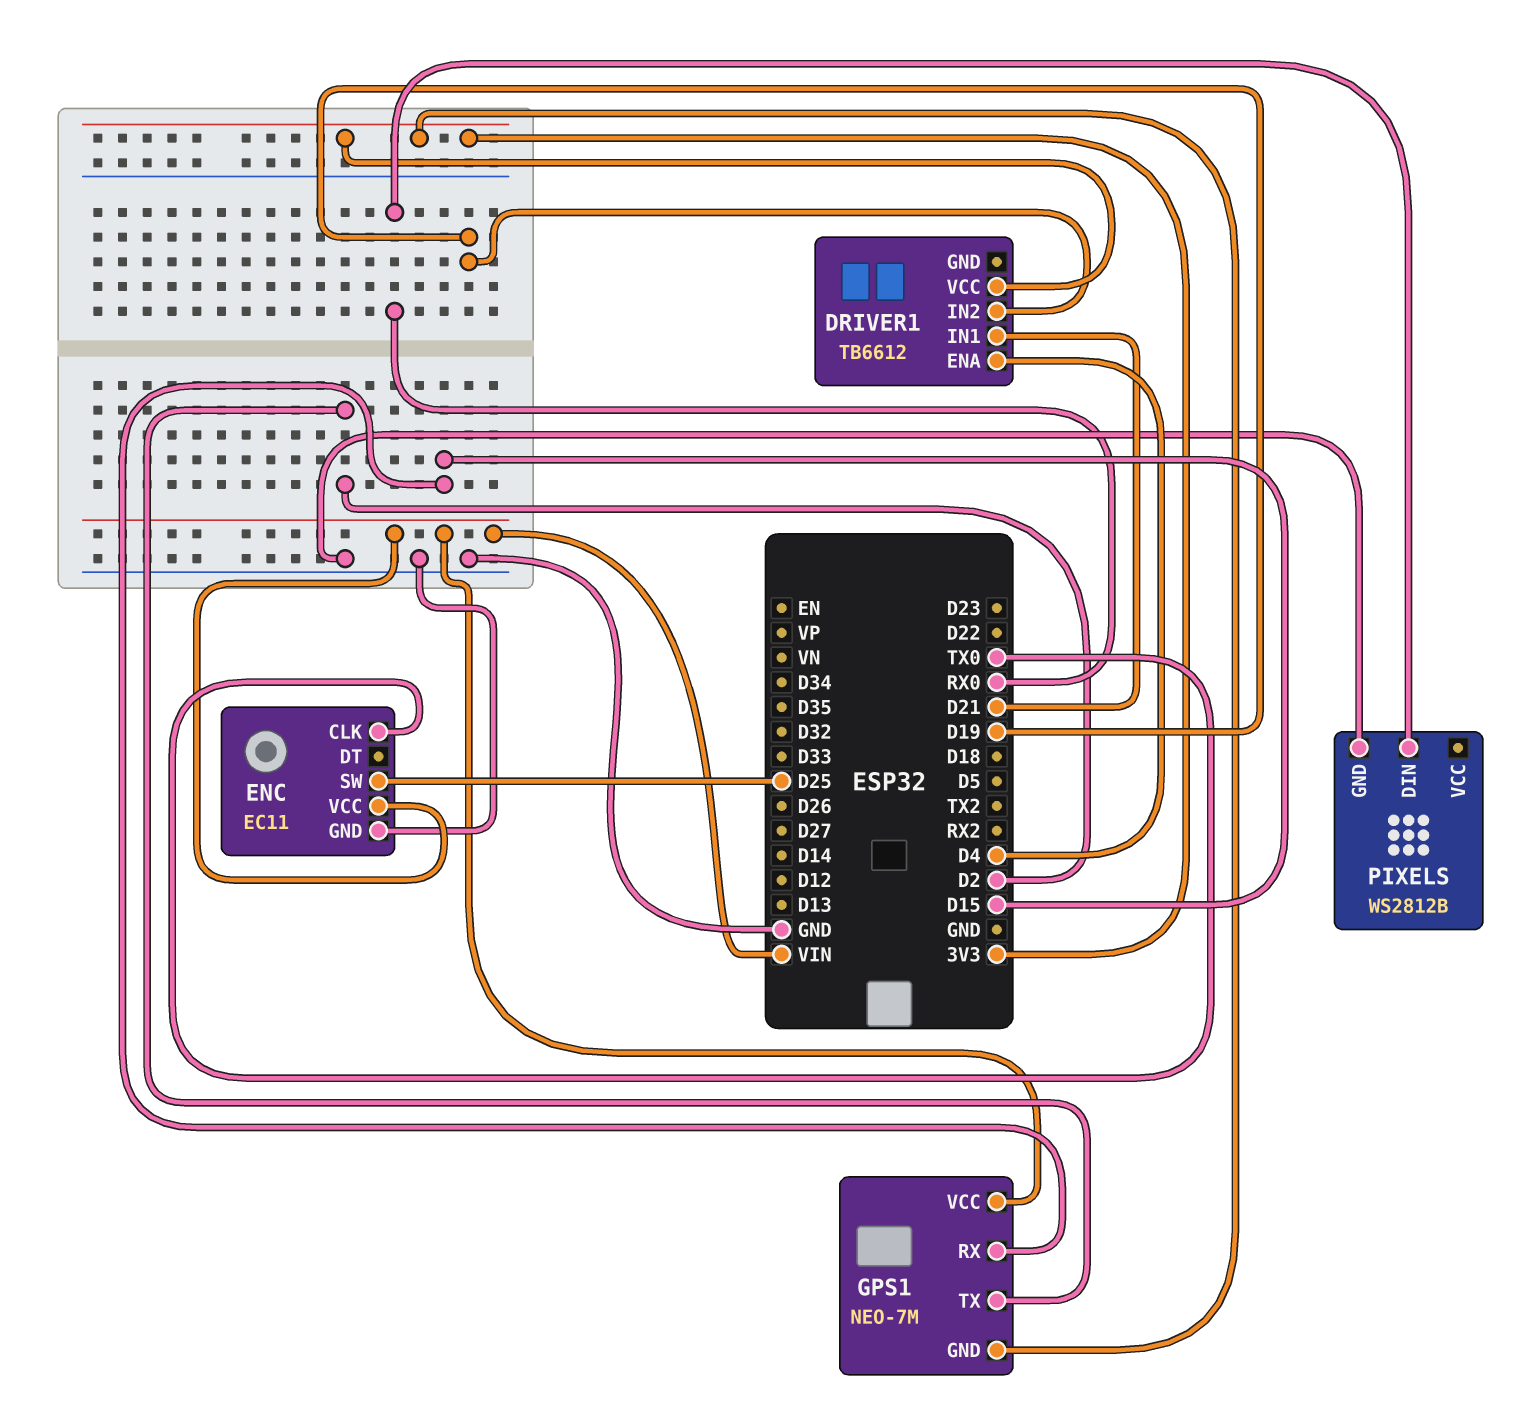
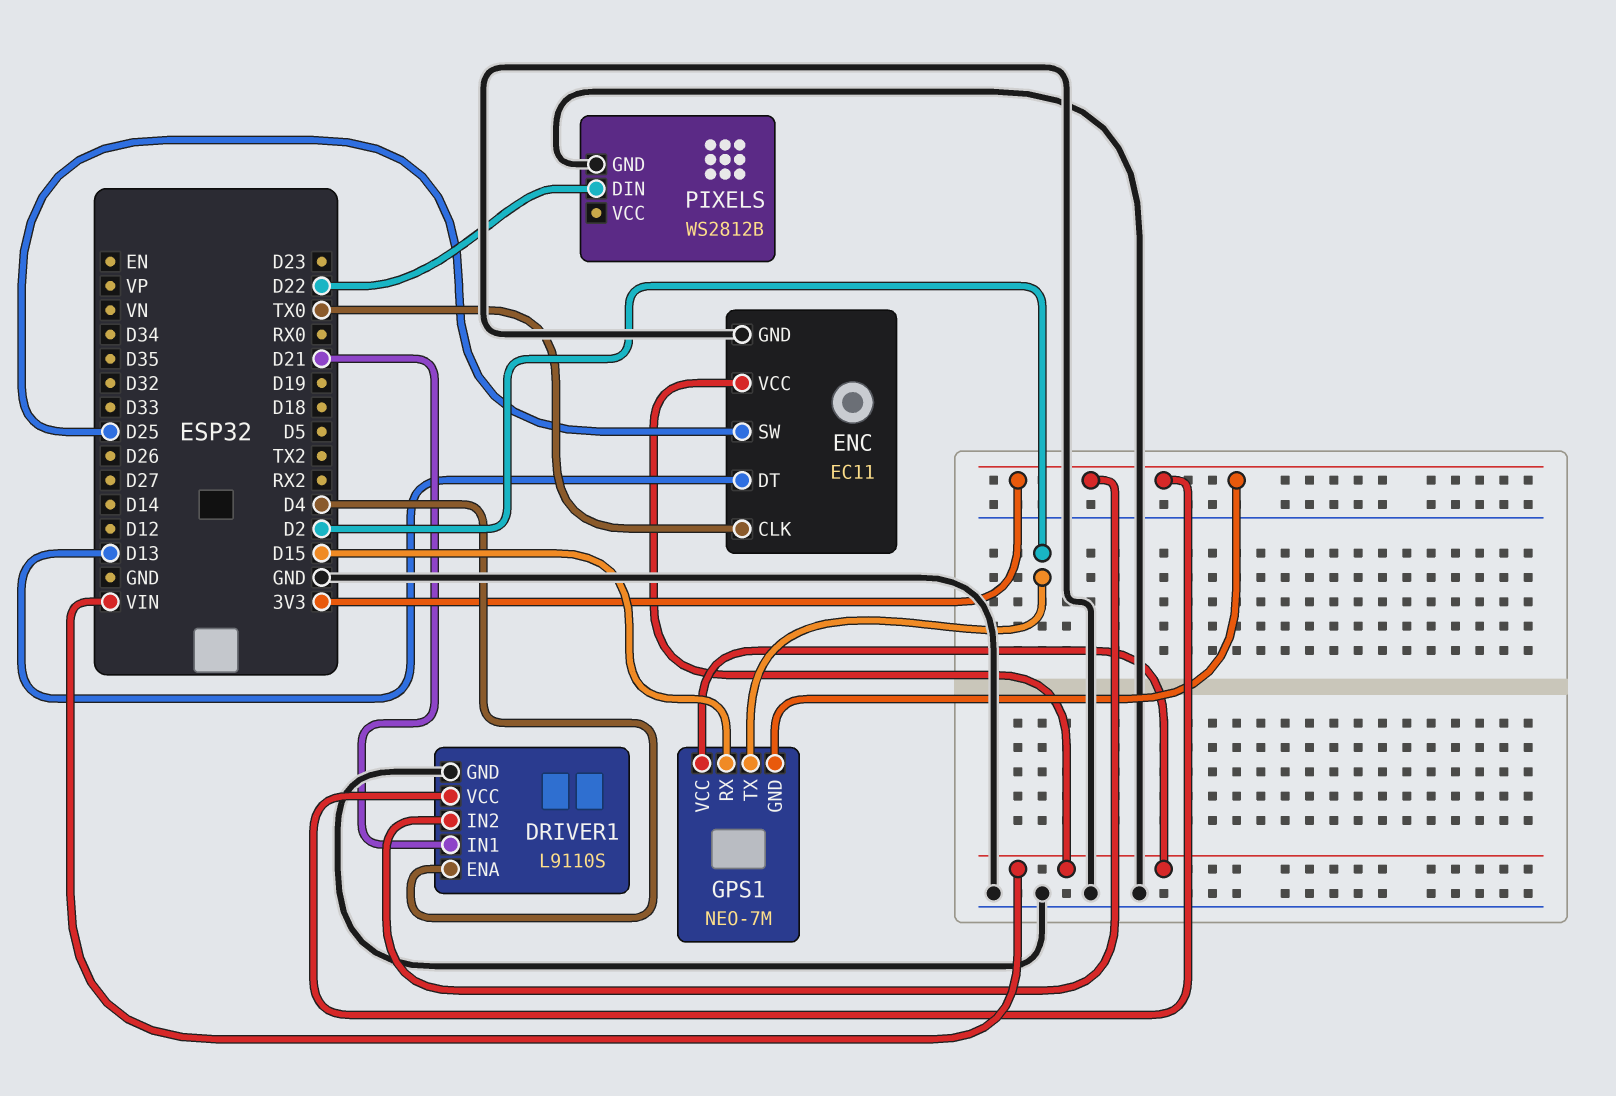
DRIVER1: TB6612 -> L9110S
DRIVER1 pin GND: none -> GND
DRIVER1 pin IN2: D19 -> 3V3
ENC pin DT: none -> D13
PIXELS pin DIN: RX0 -> D22

